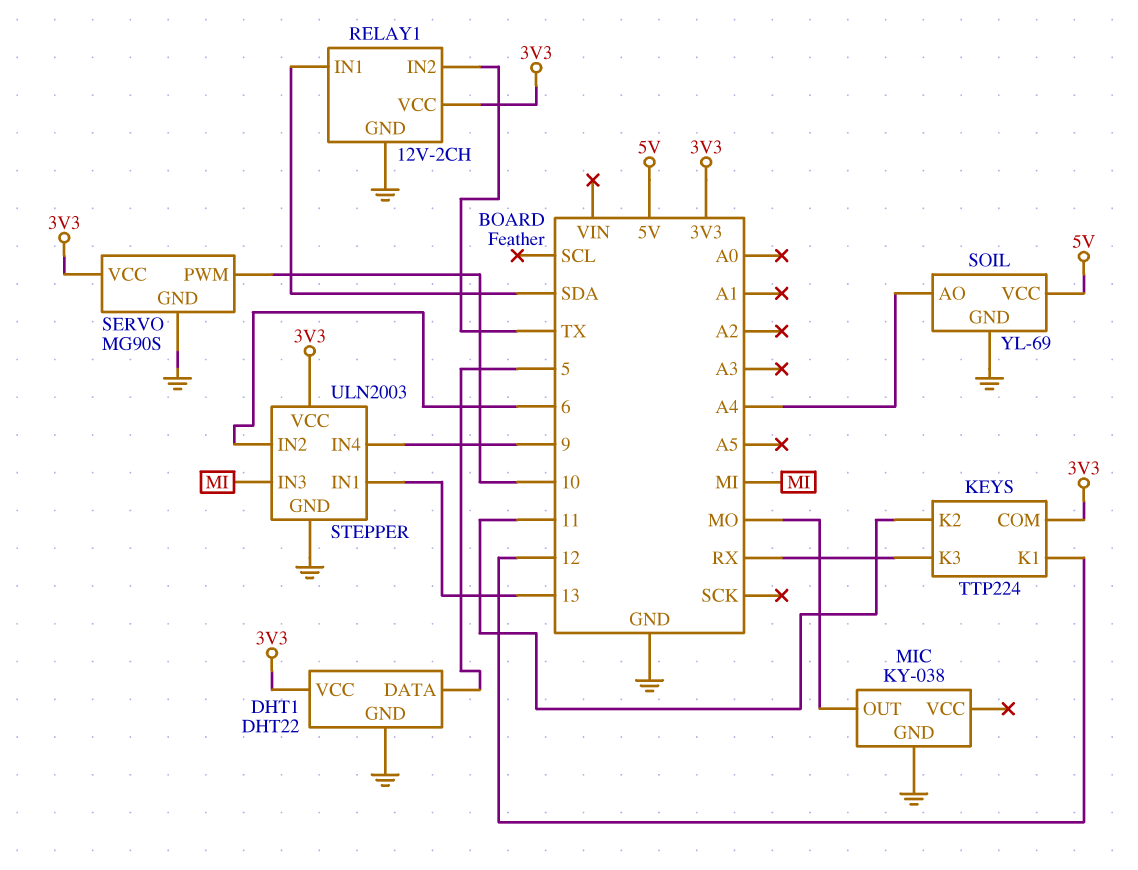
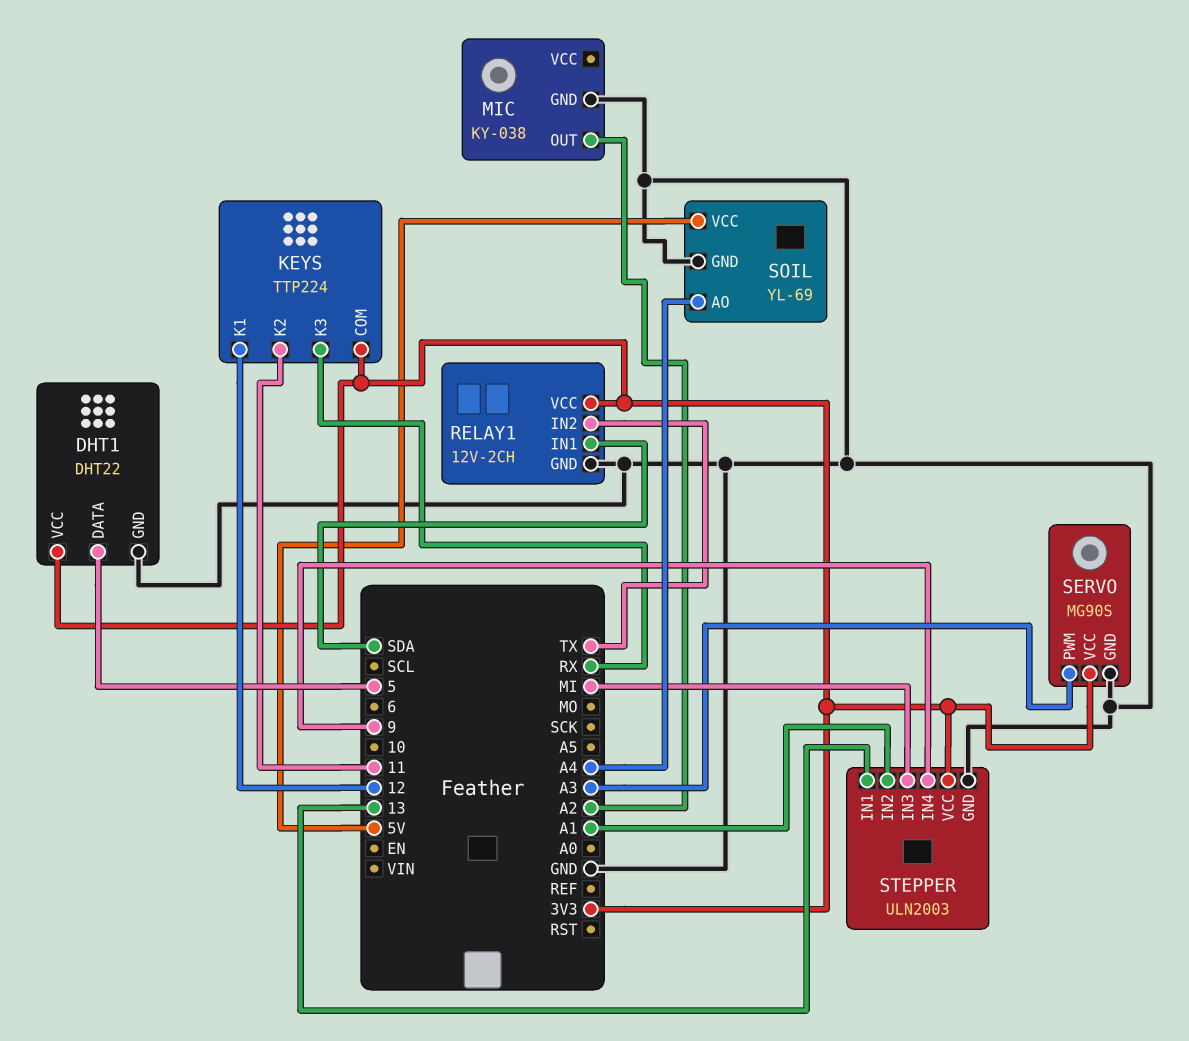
MIC pin OUT: MO -> A2
SERVO pin PWM: 10 -> A3
STEPPER pin IN2: 6 -> A1

